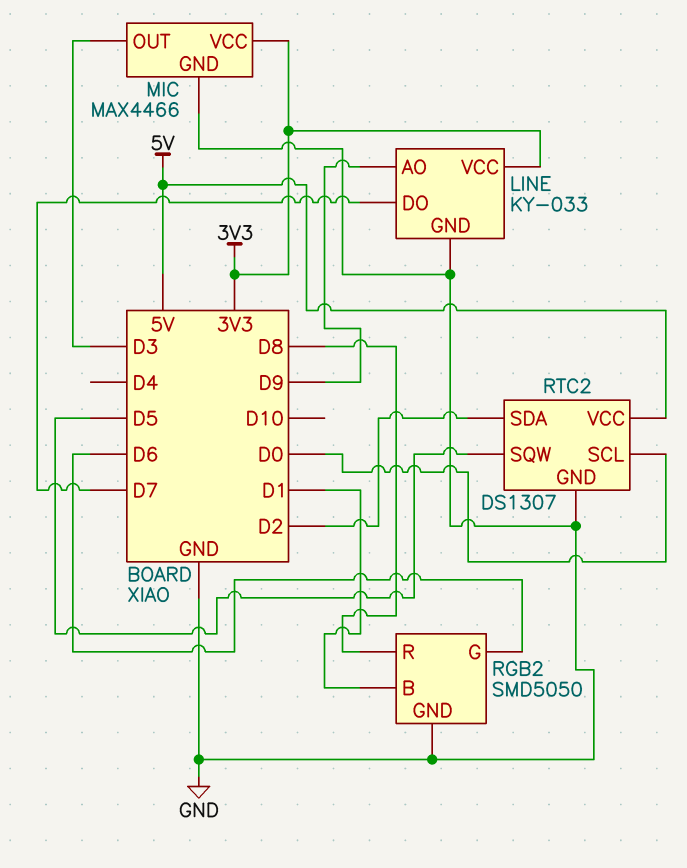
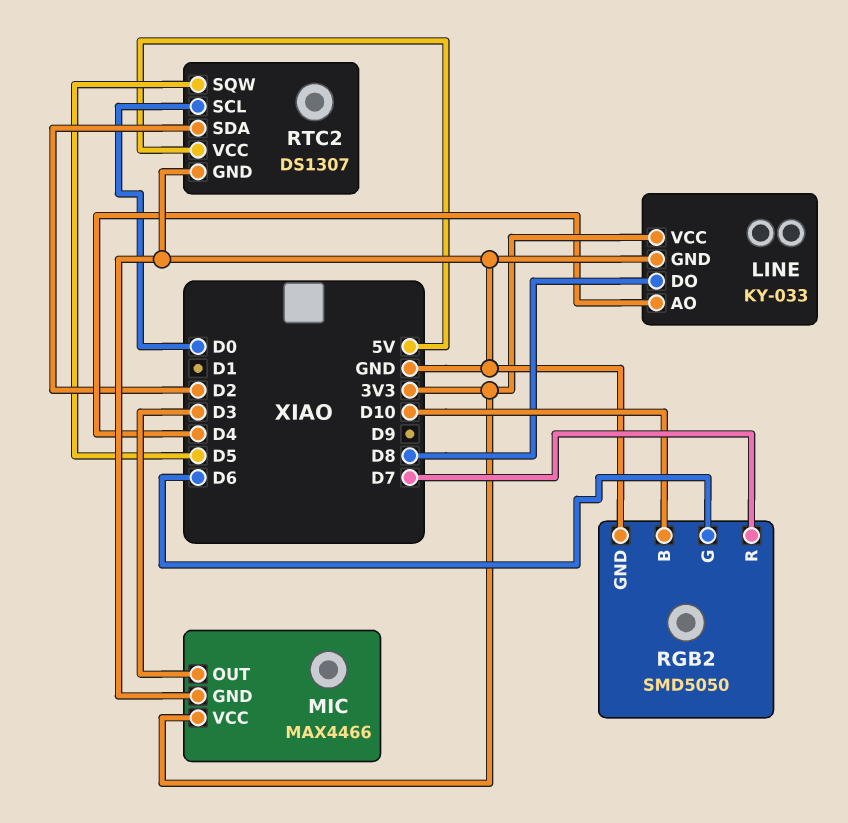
LINE pin AO: D9 -> D4
LINE pin DO: D7 -> D8
RGB2 pin B: D1 -> D10
RGB2 pin R: D8 -> D7

